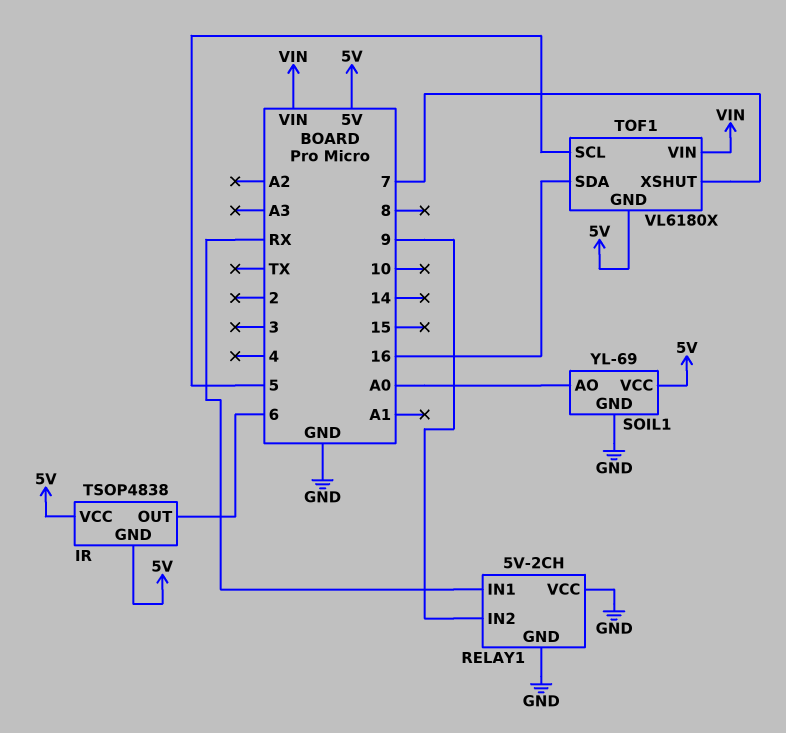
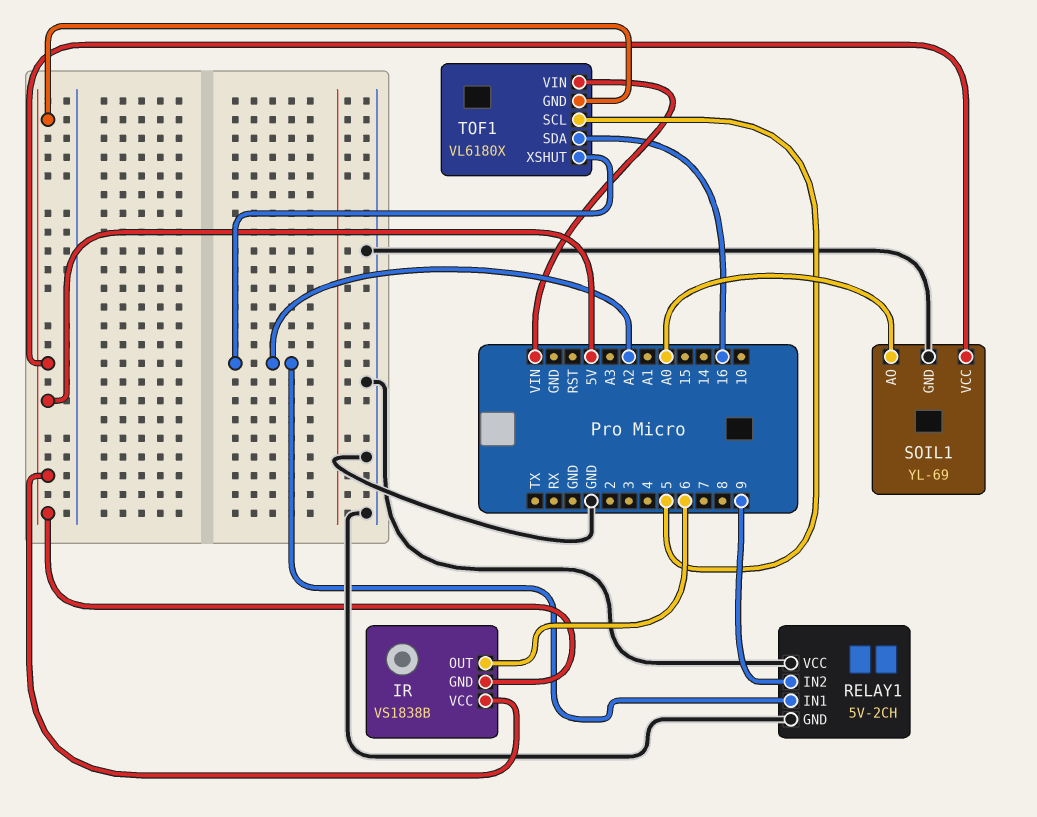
IR: TSOP4838 -> VS1838B
RELAY1 pin IN1: RX -> A2
TOF1 pin XSHUT: 7 -> A2

